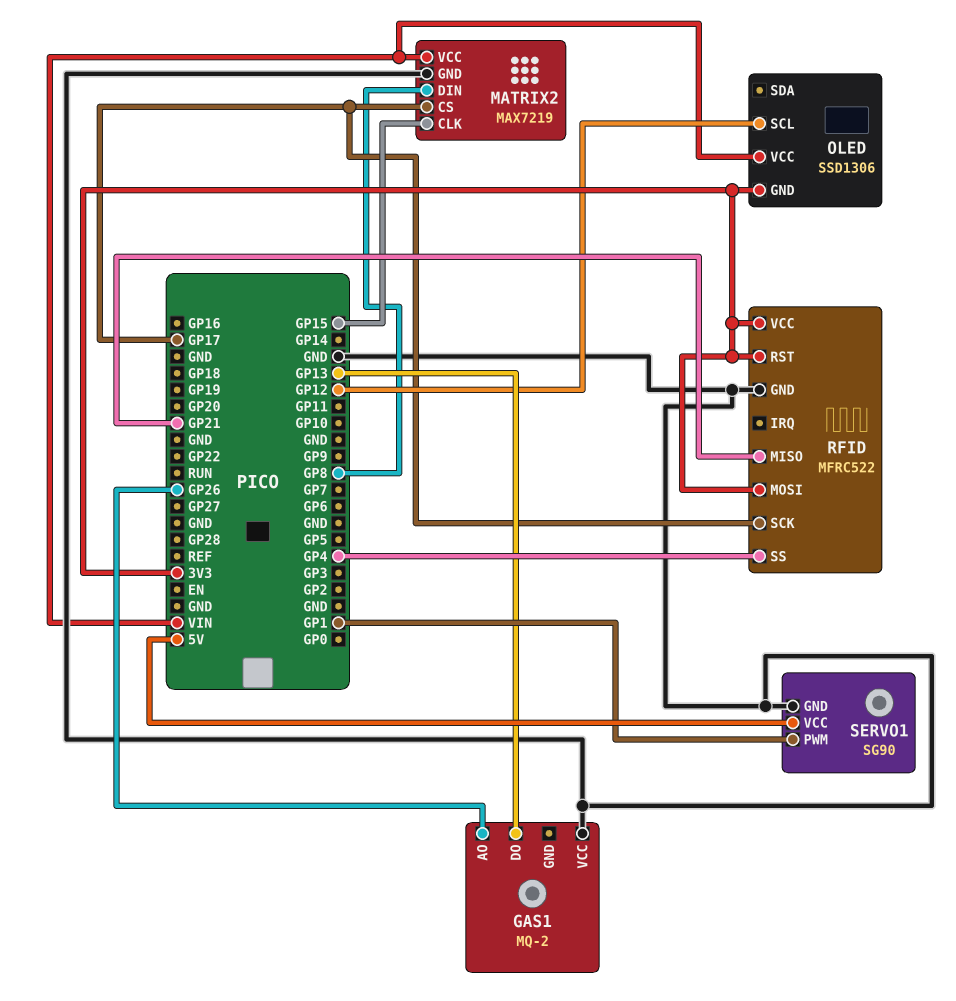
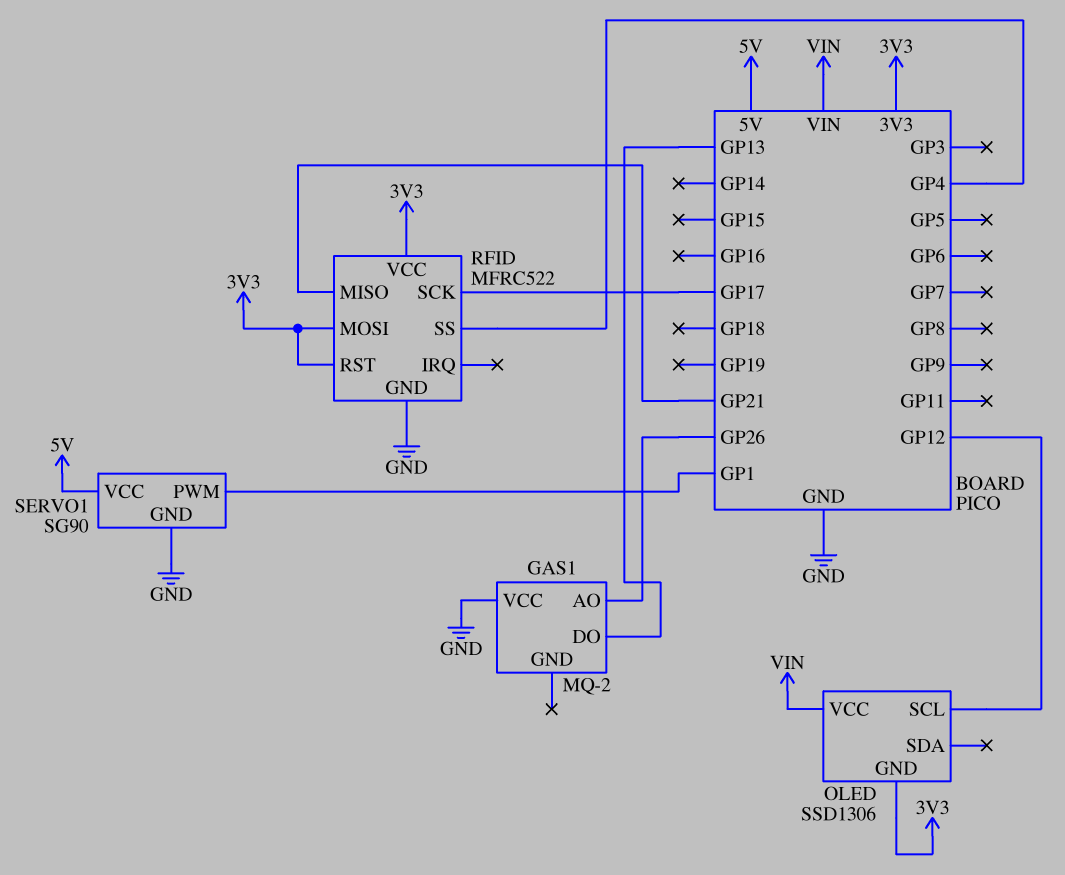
MATRIX2: MAX7219 -> none
MATRIX2 pin CLK: GP15 -> none
MATRIX2 pin CS: GP17 -> none
MATRIX2 pin DIN: GP8 -> none
MATRIX2 pin GND: GND -> none
MATRIX2 pin VCC: VIN -> none

